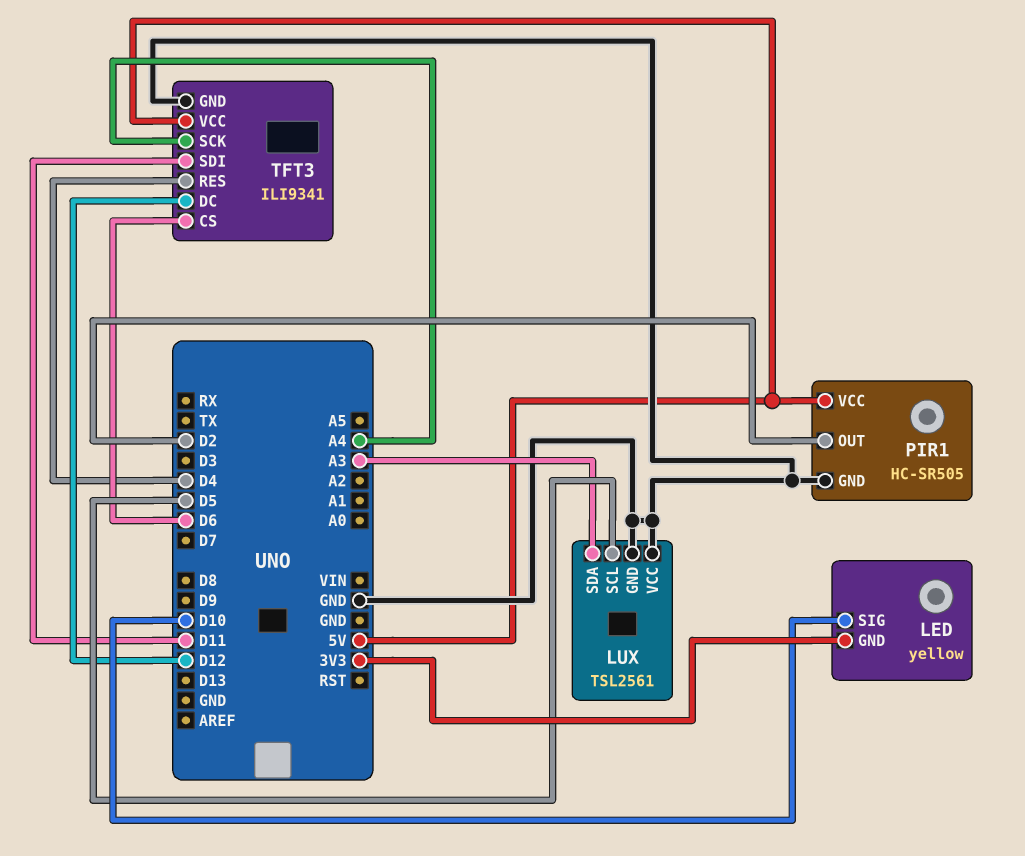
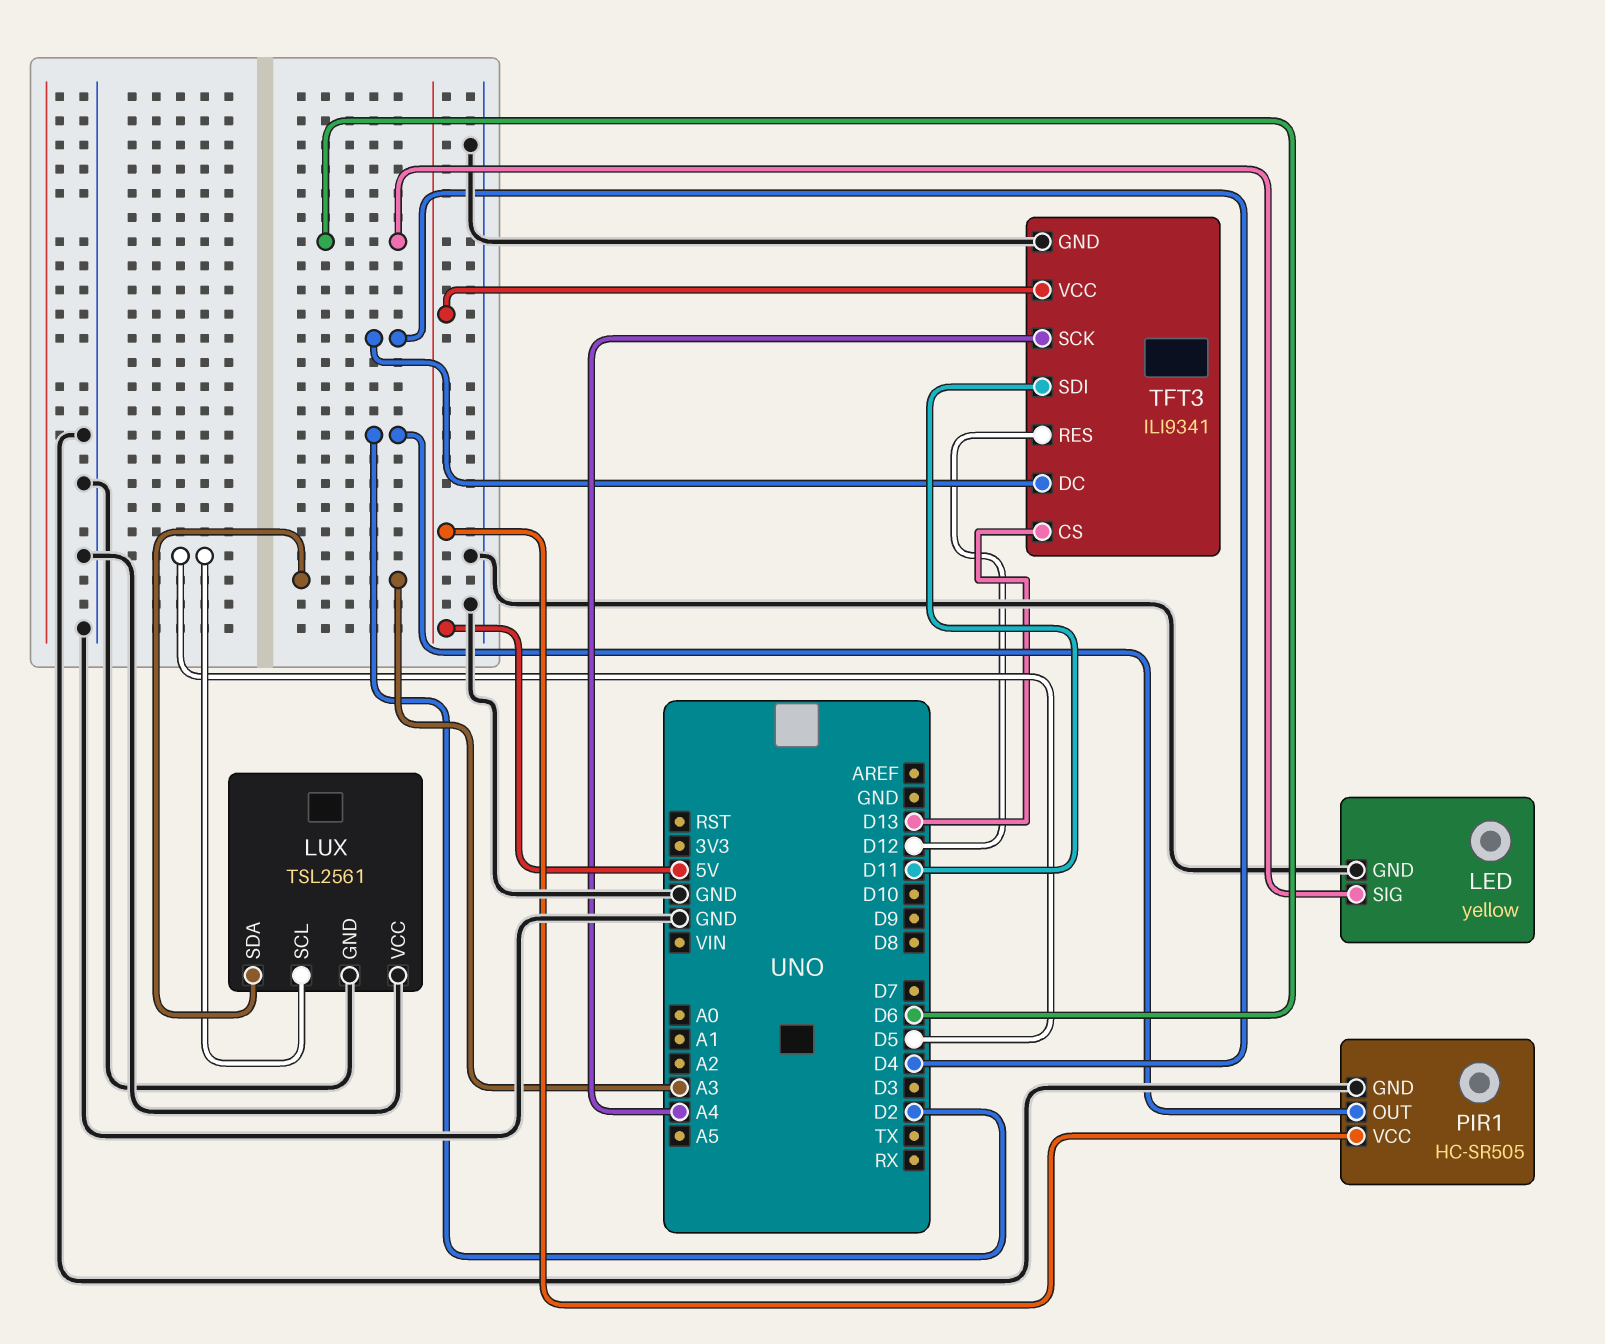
LED pin GND: 3V3 -> GND
LED pin SIG: D10 -> D6
TFT3 pin CS: D6 -> D13
TFT3 pin DC: D12 -> D4
TFT3 pin RES: D4 -> D12

